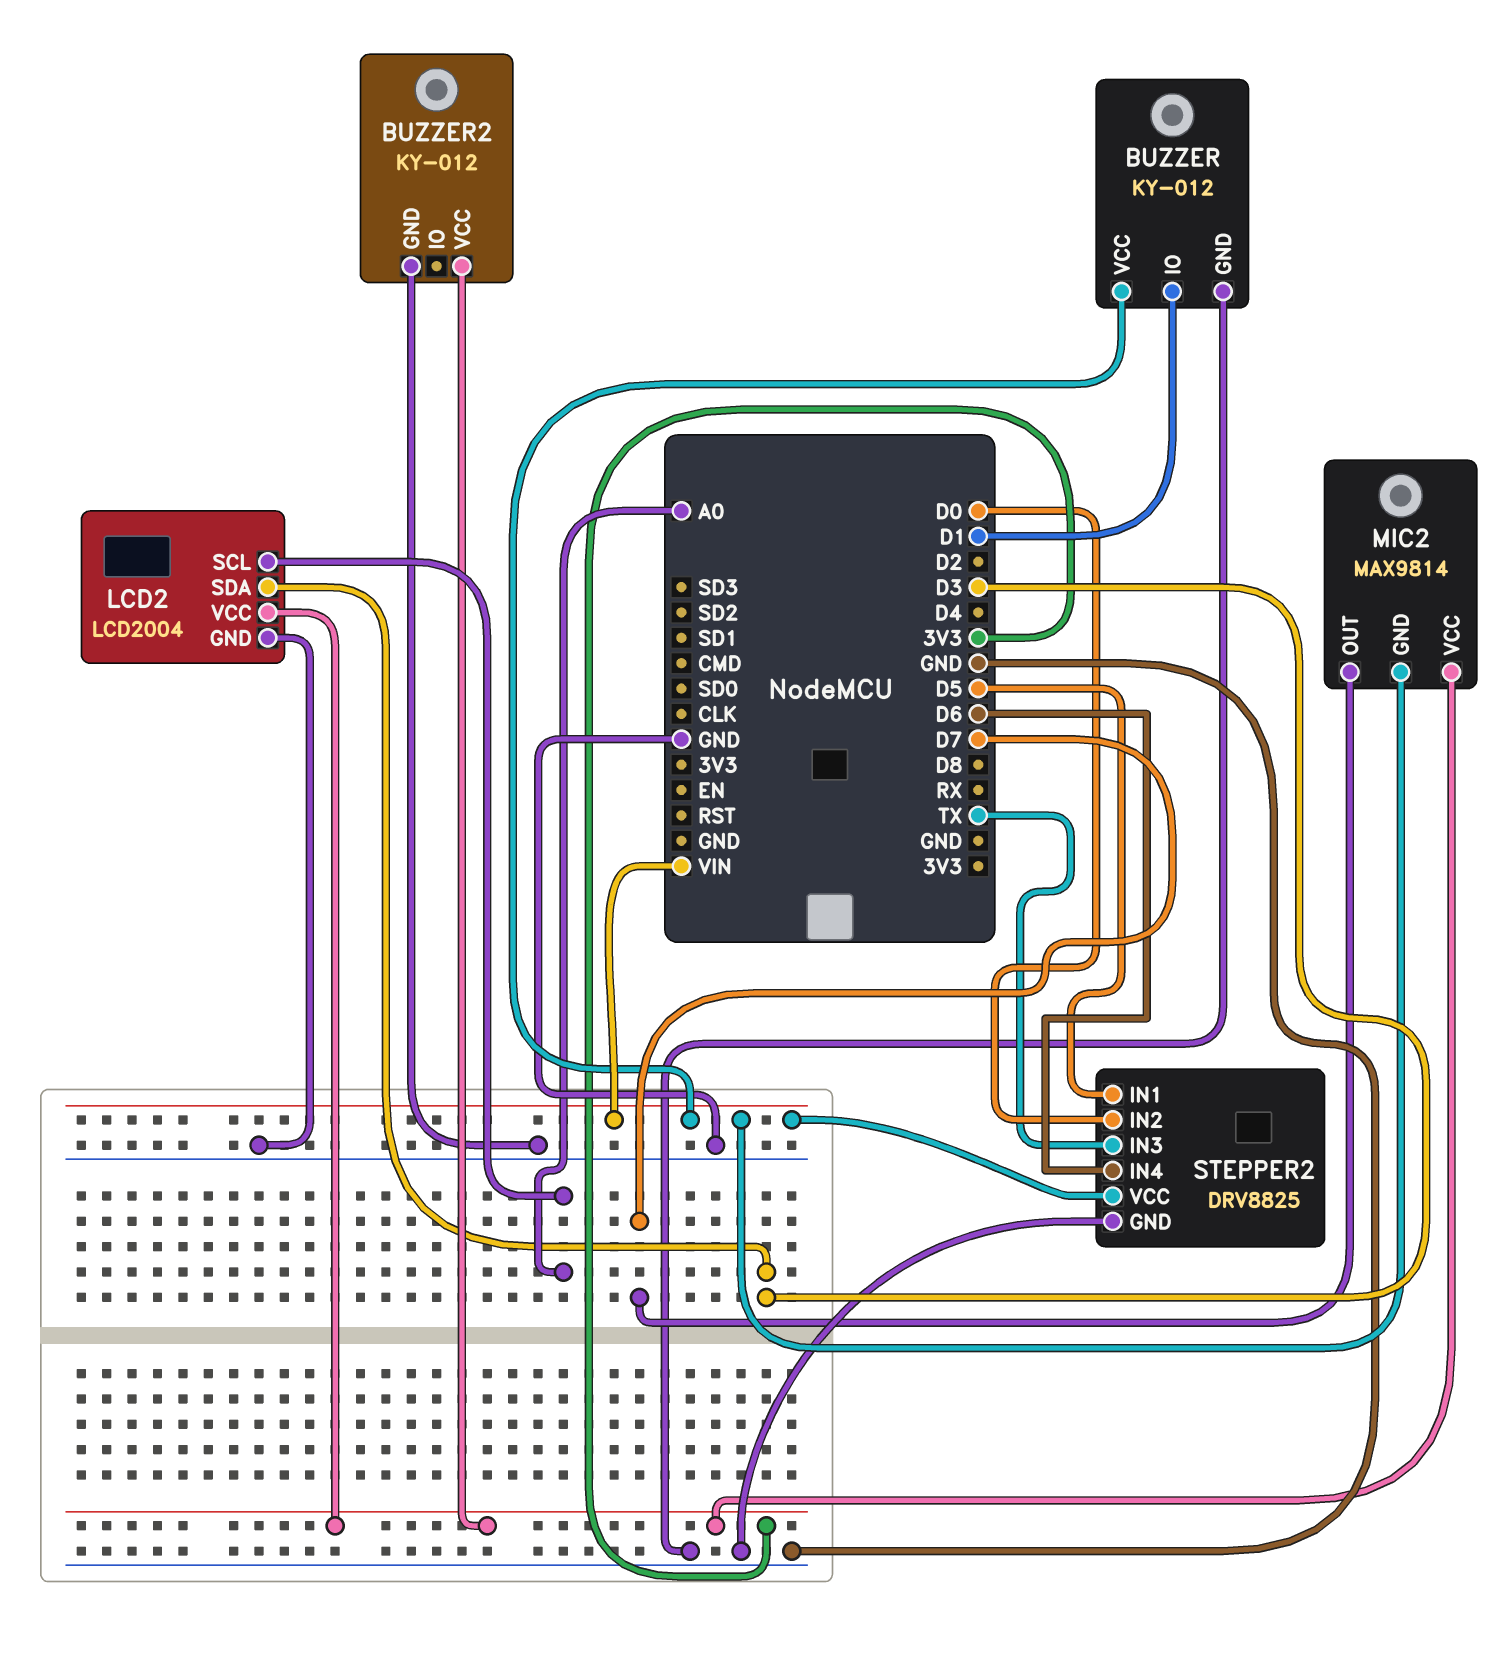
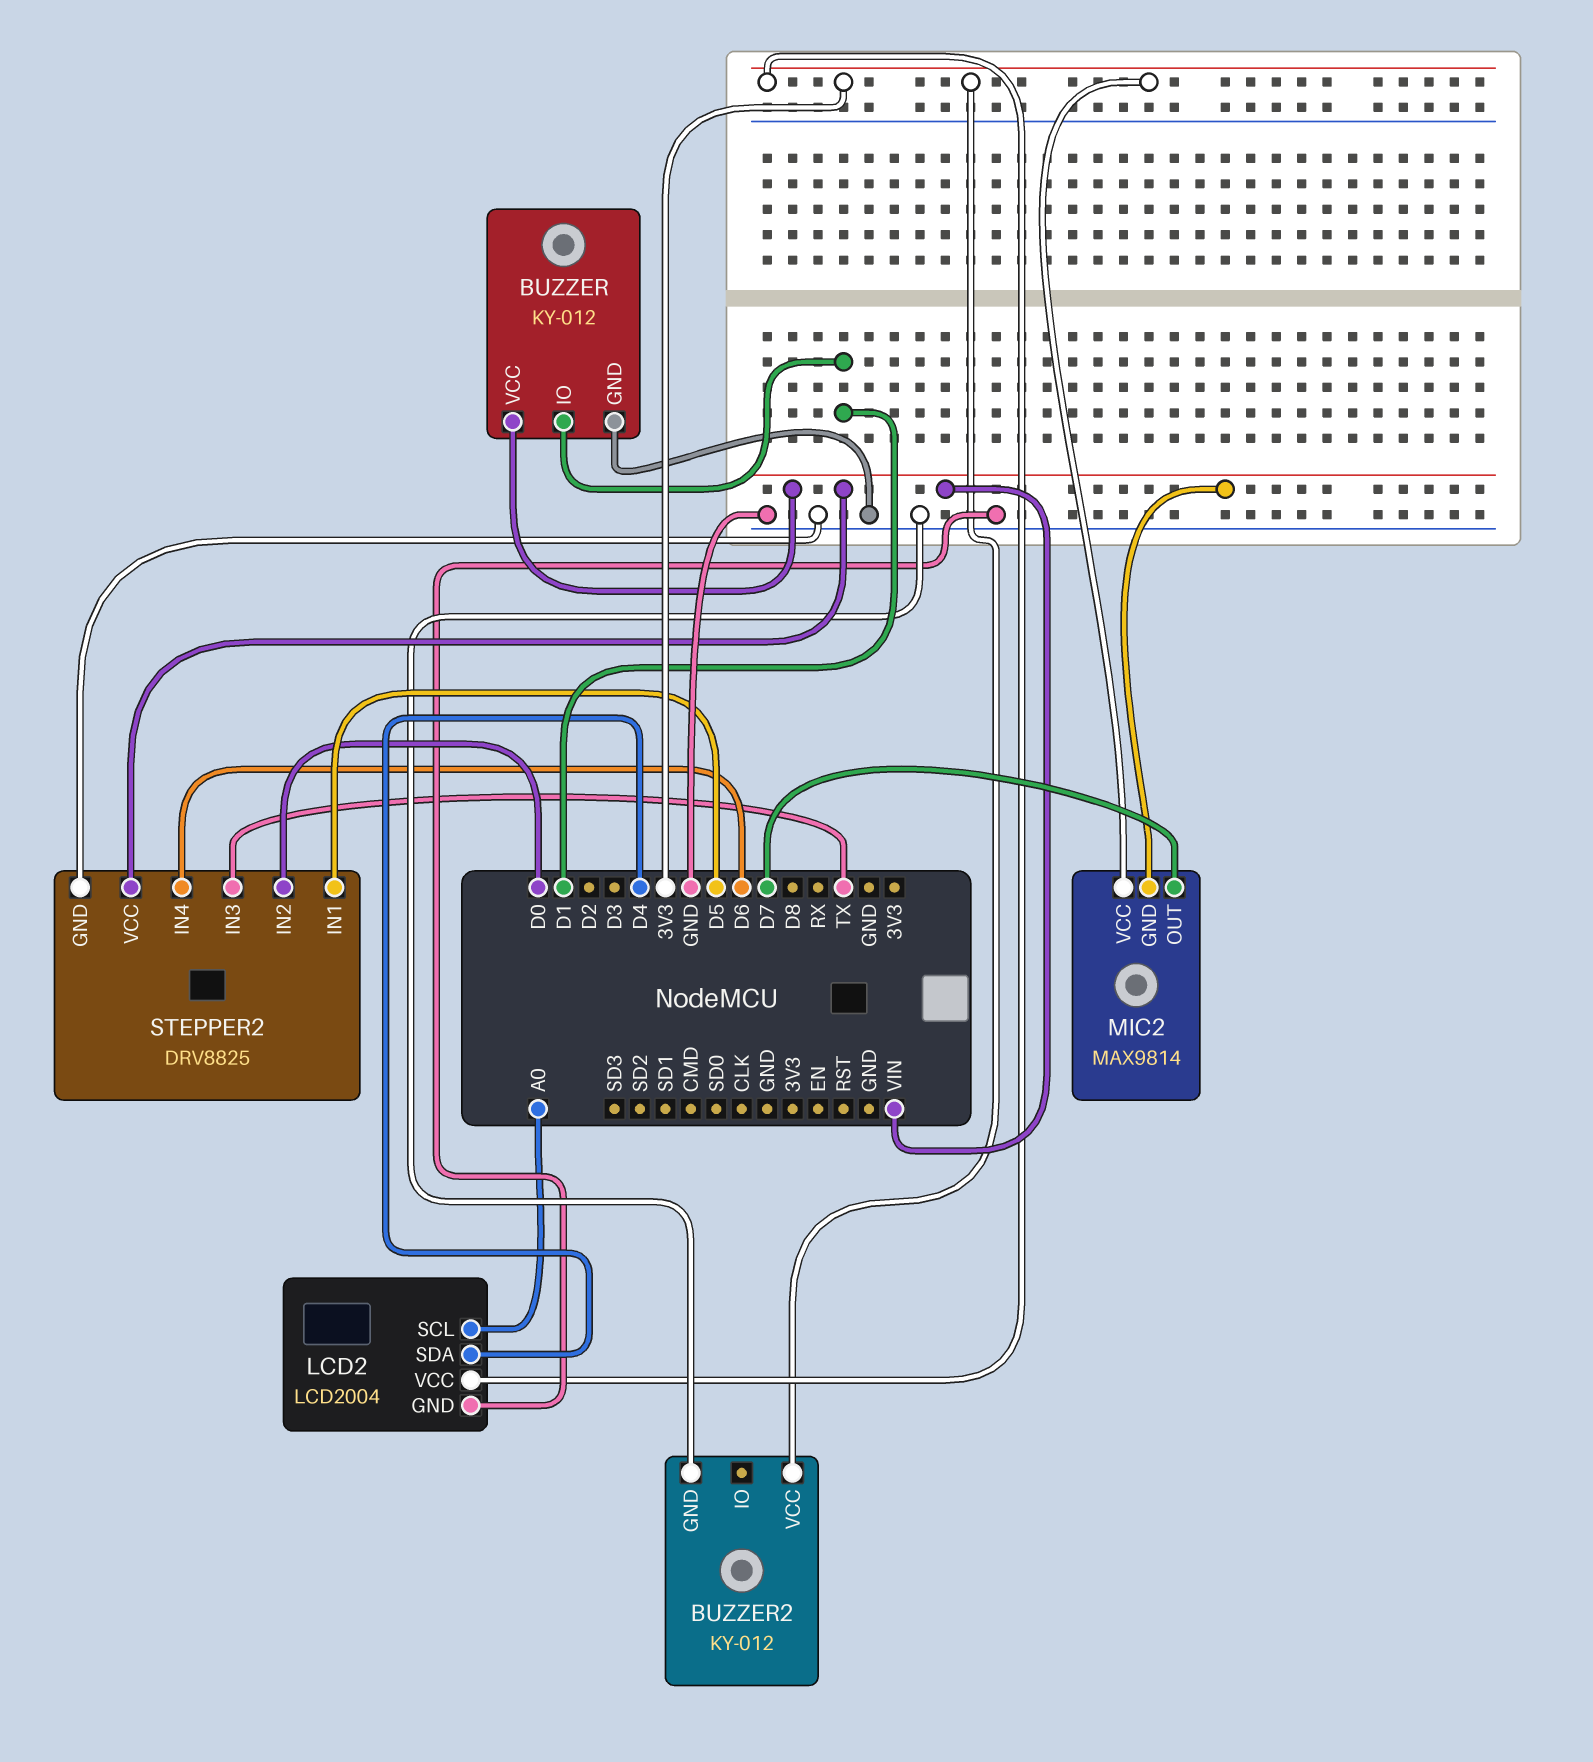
LCD2 pin SDA: D3 -> D4

